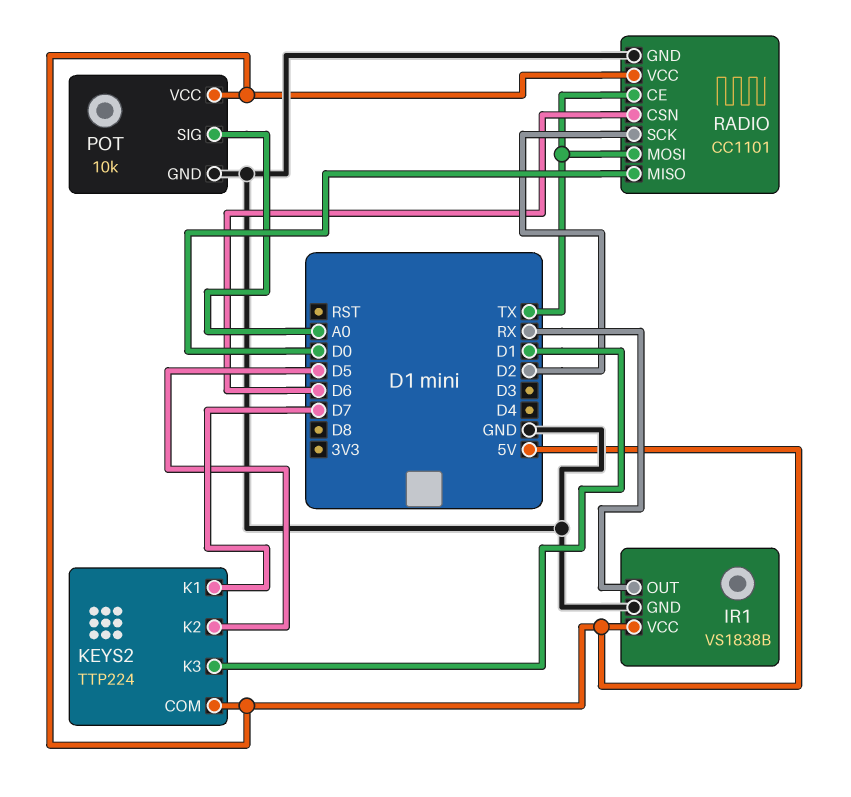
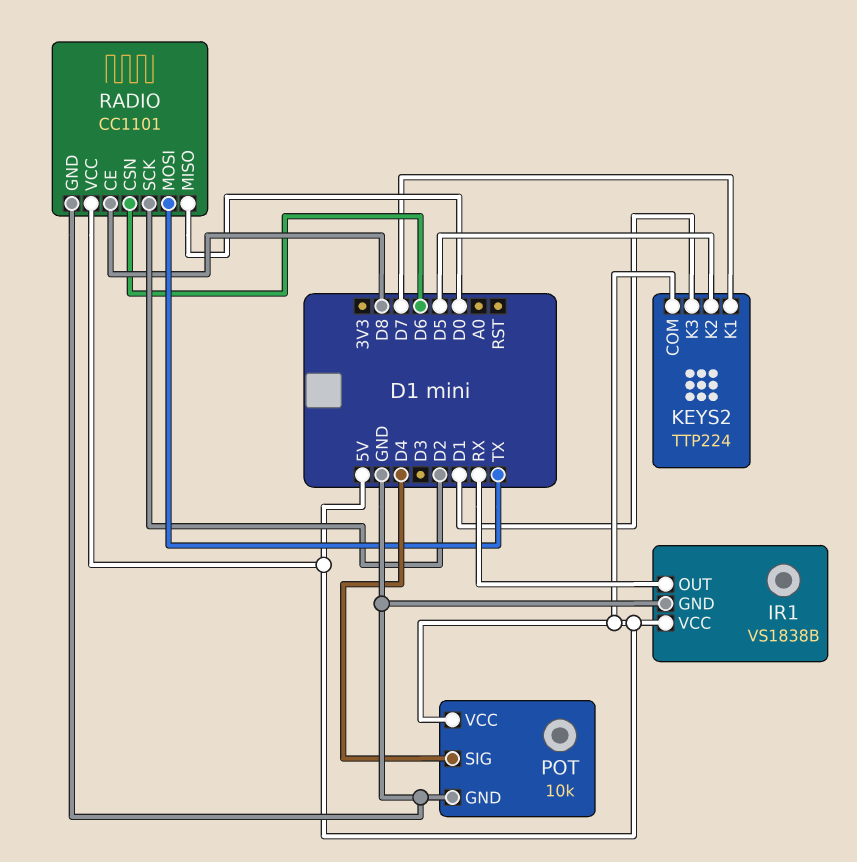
POT pin SIG: A0 -> D4
RADIO pin CE: TX -> D8

